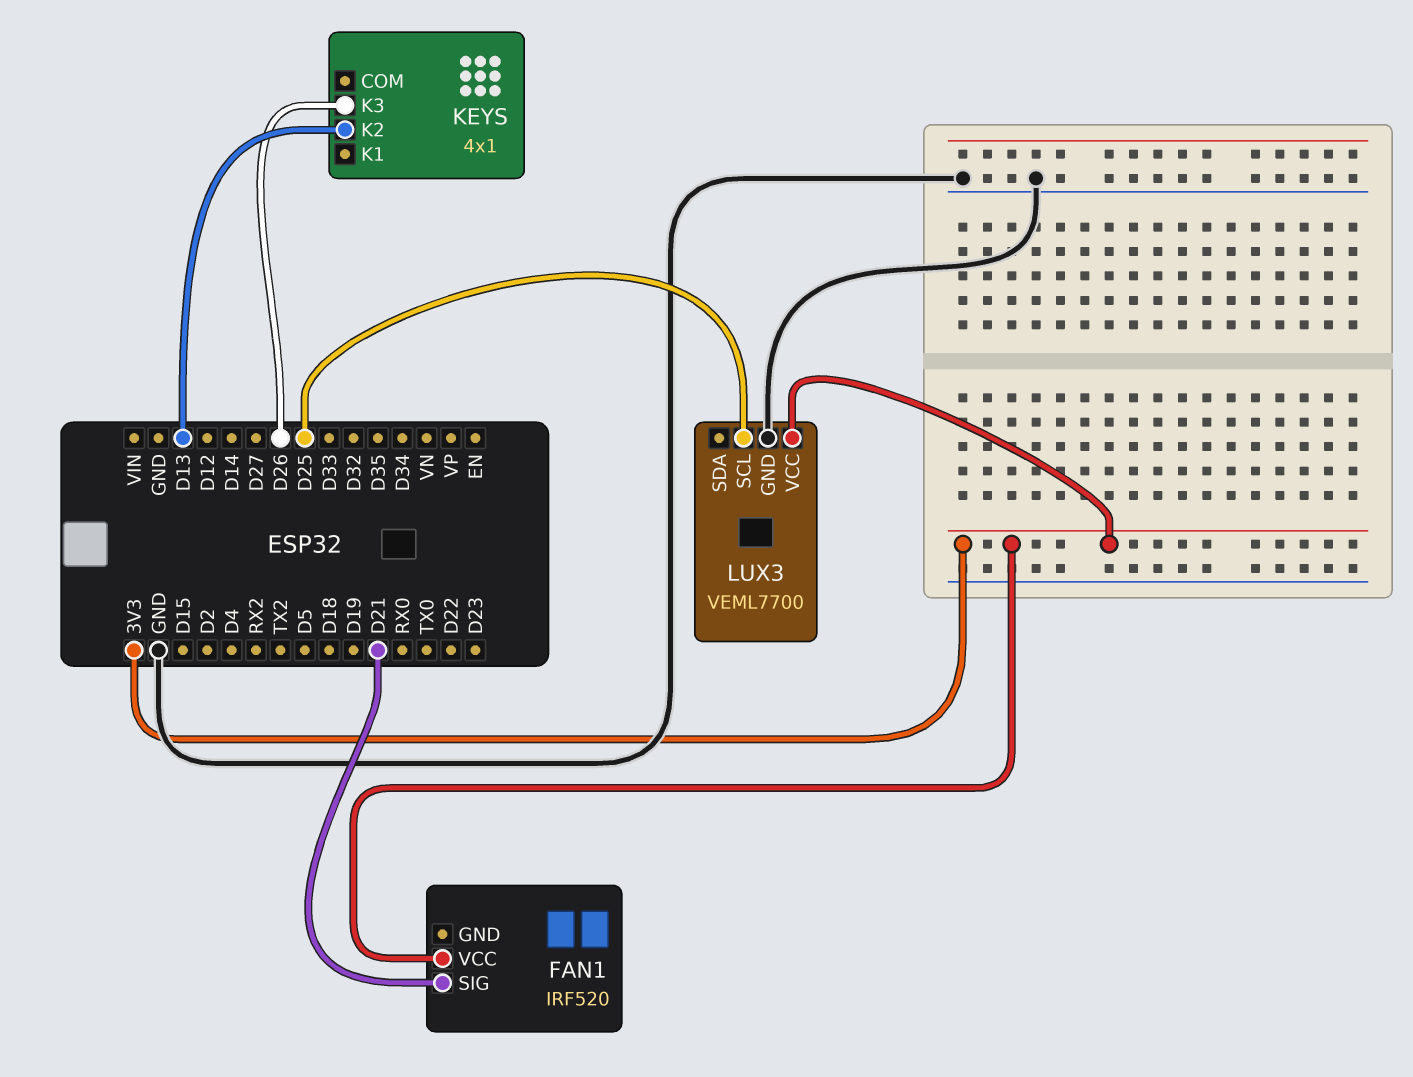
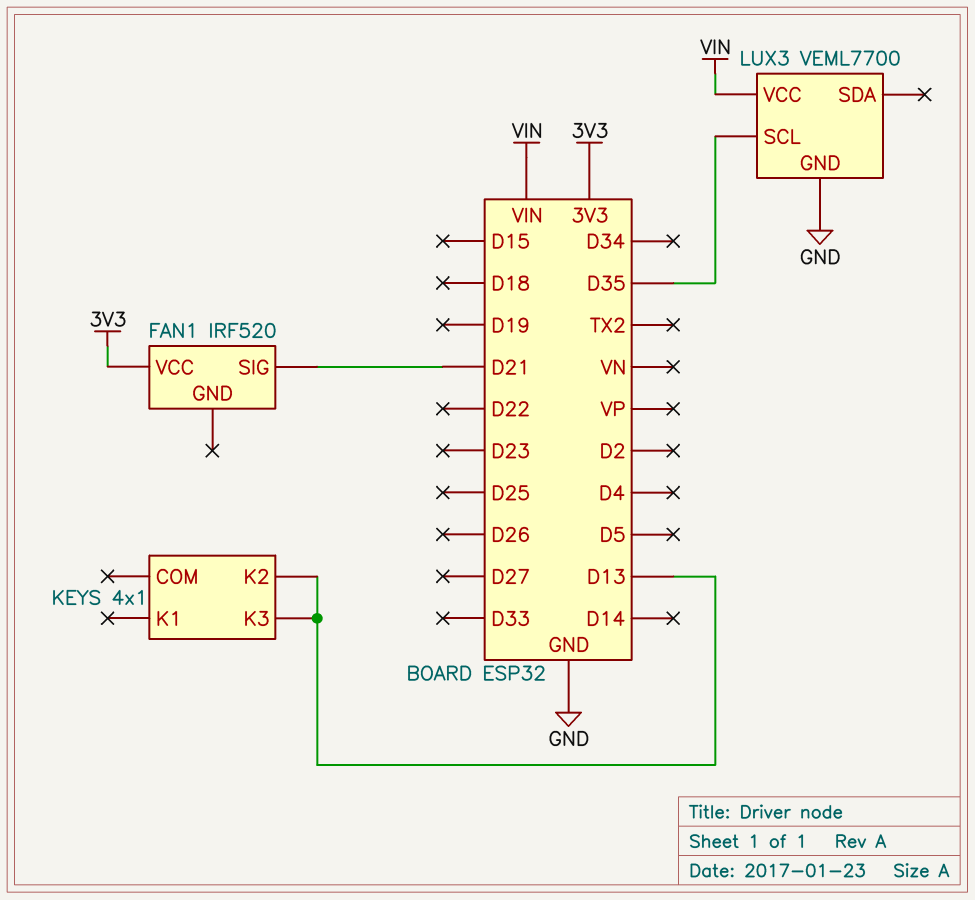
KEYS pin K3: D26 -> D13
LUX3 pin SCL: D25 -> D35
LUX3 pin VCC: 3V3 -> VIN

